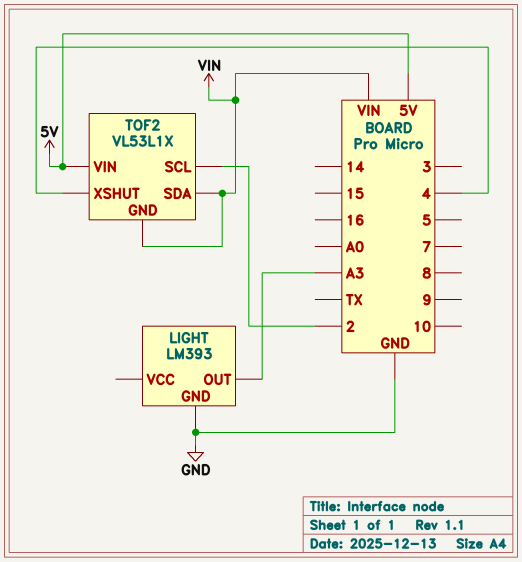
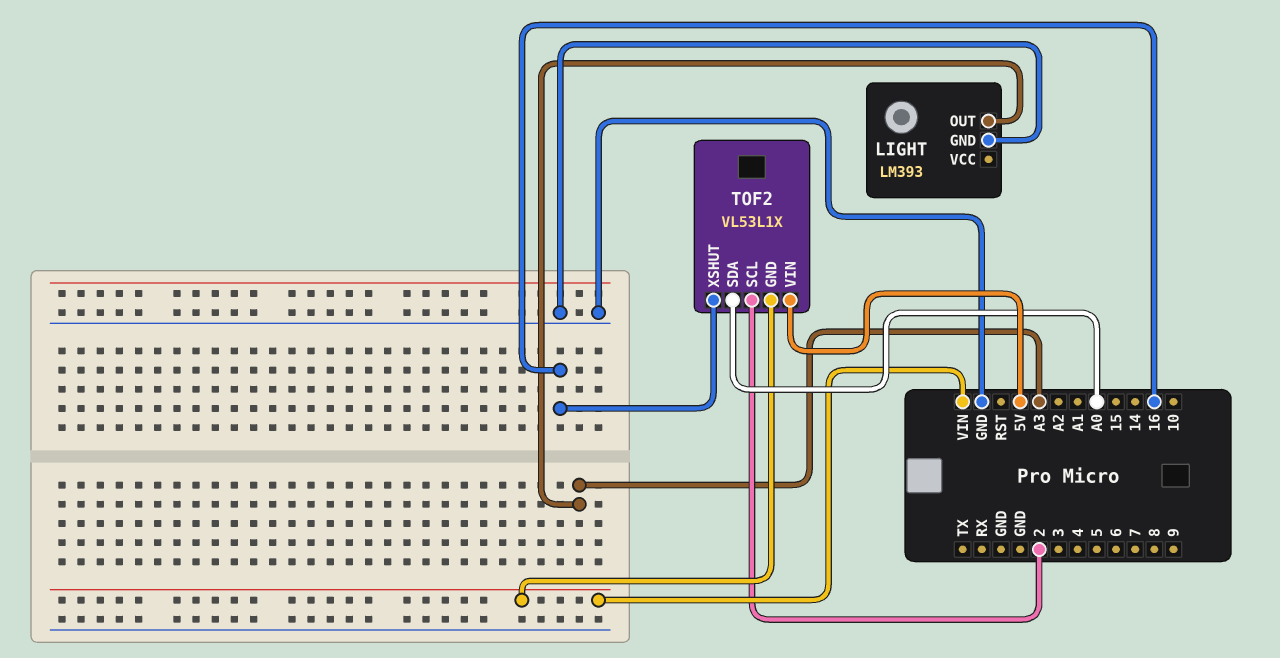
TOF2 pin SDA: VIN -> A0
TOF2 pin XSHUT: 4 -> 16

